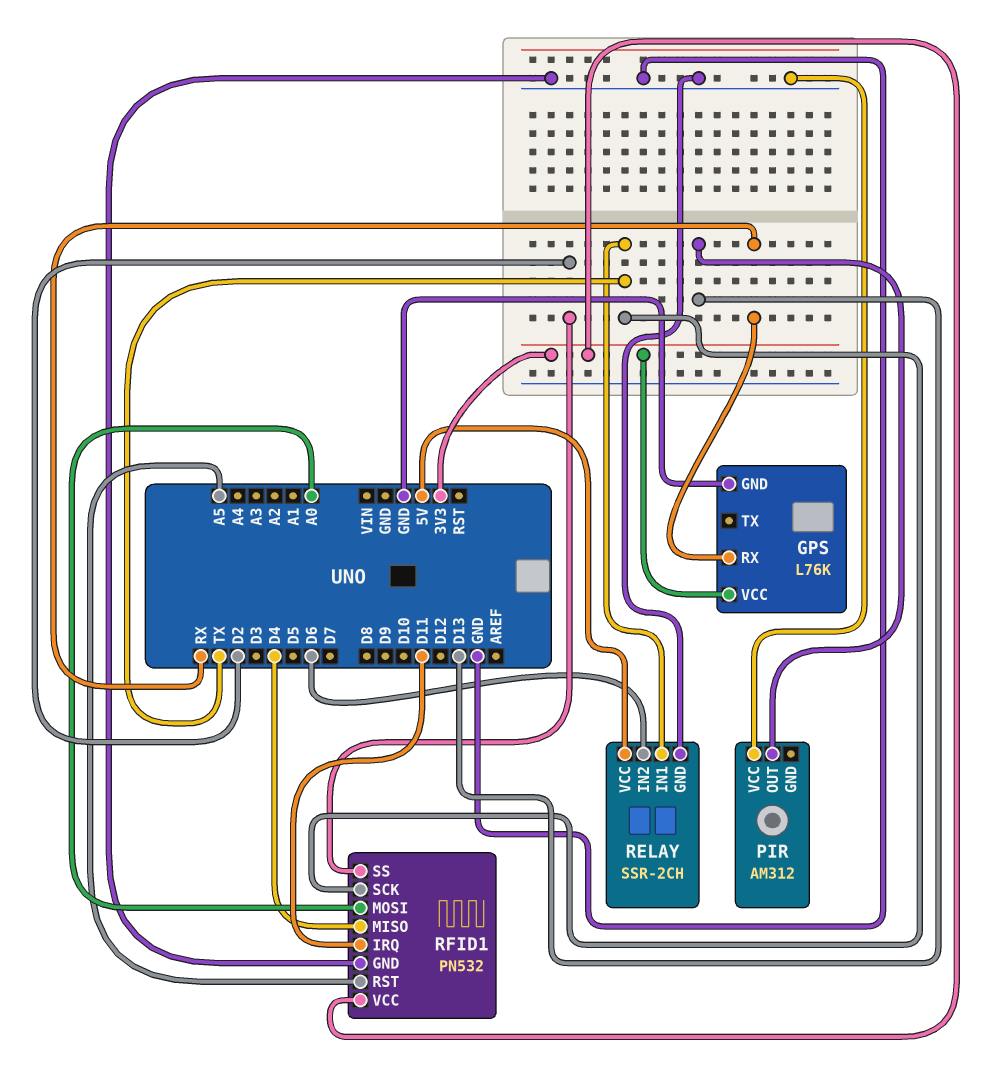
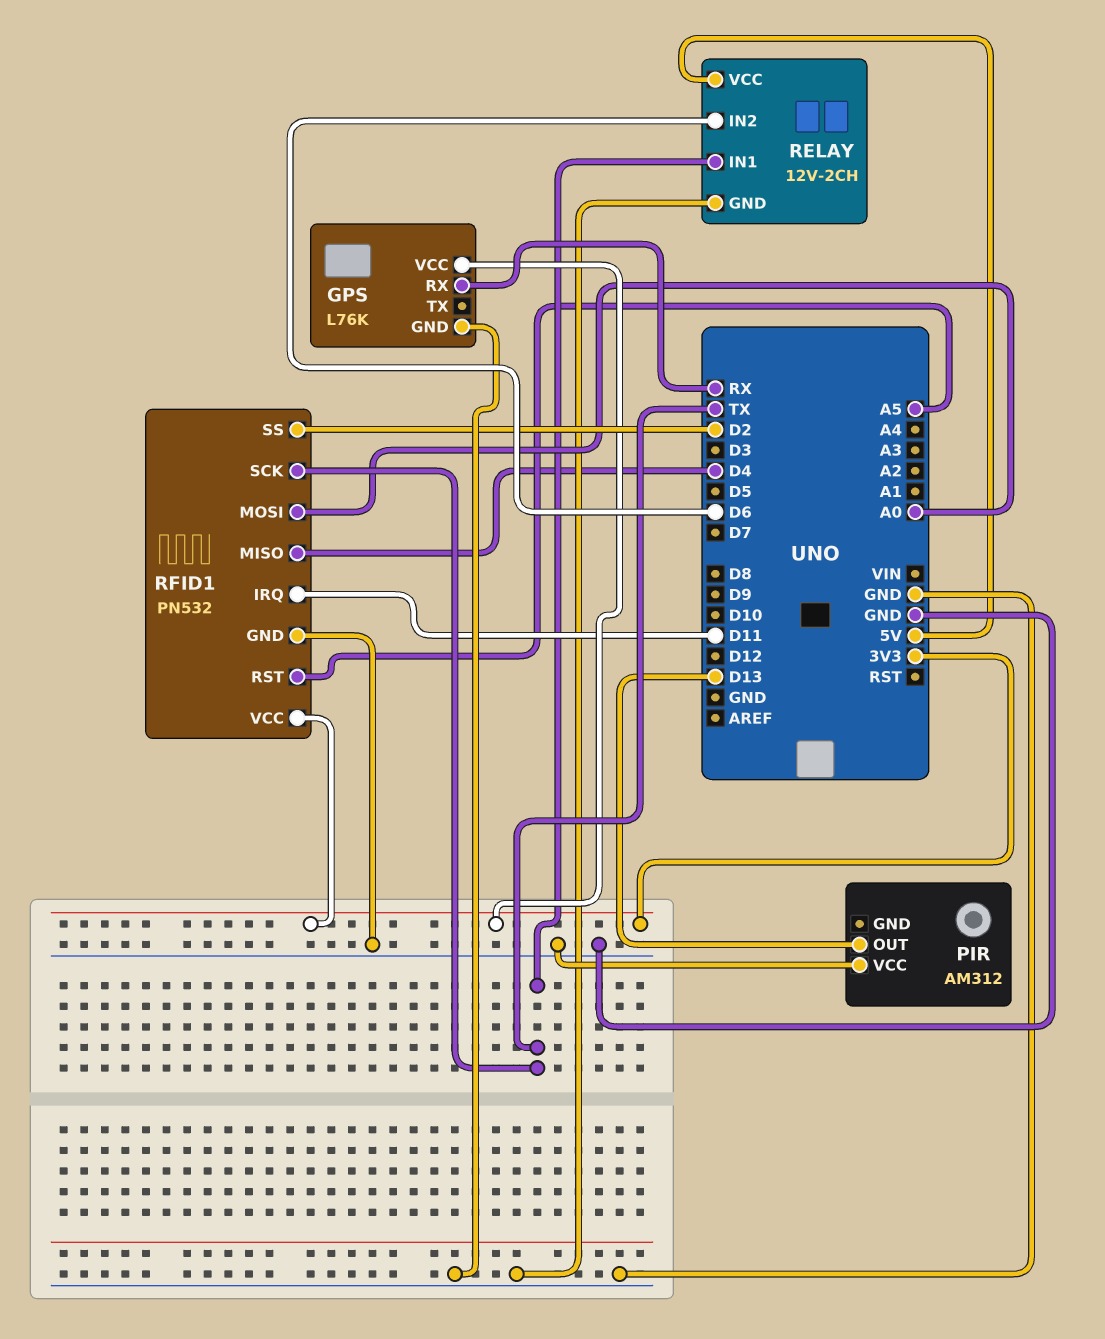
RELAY: SSR-2CH -> 12V-2CH

